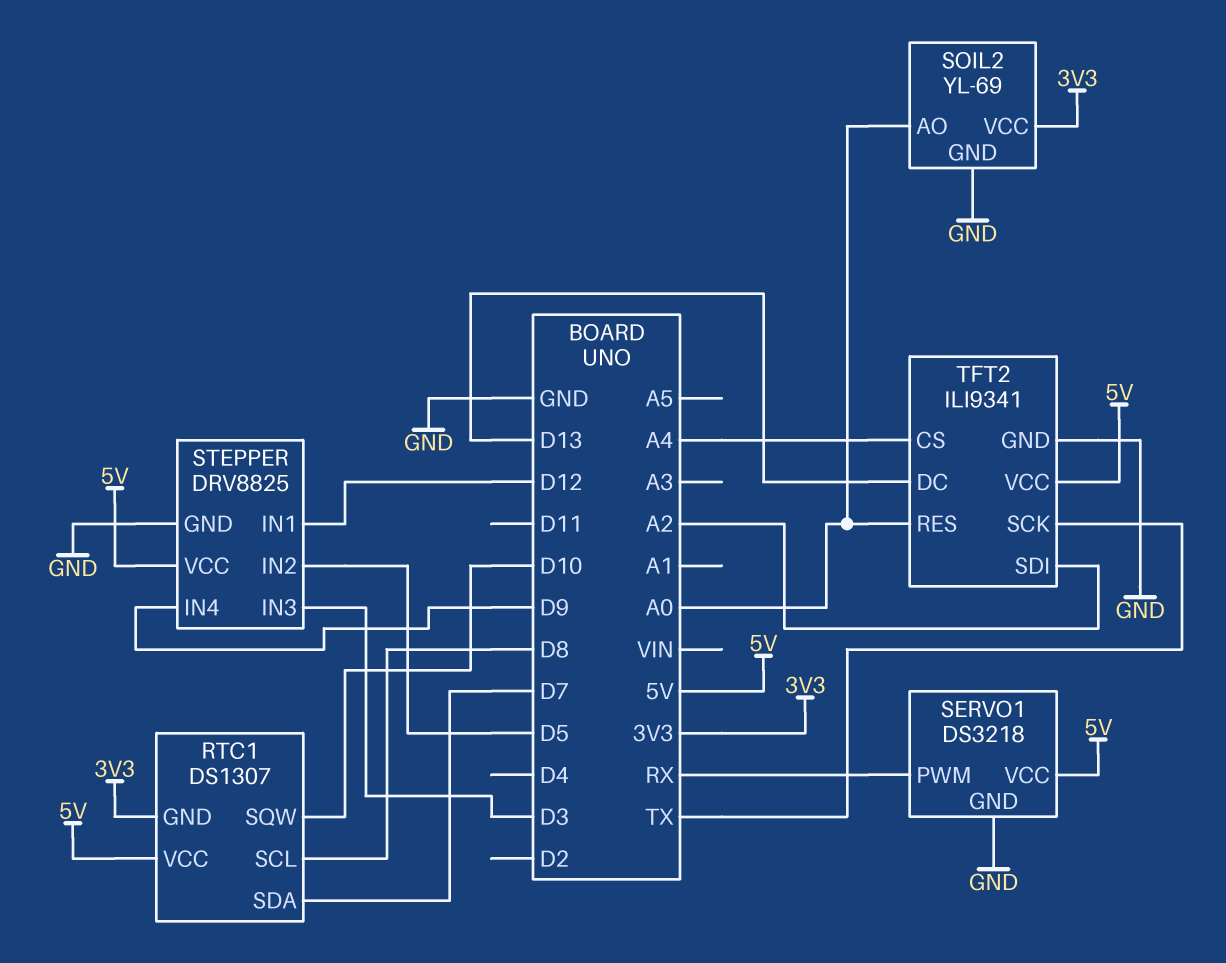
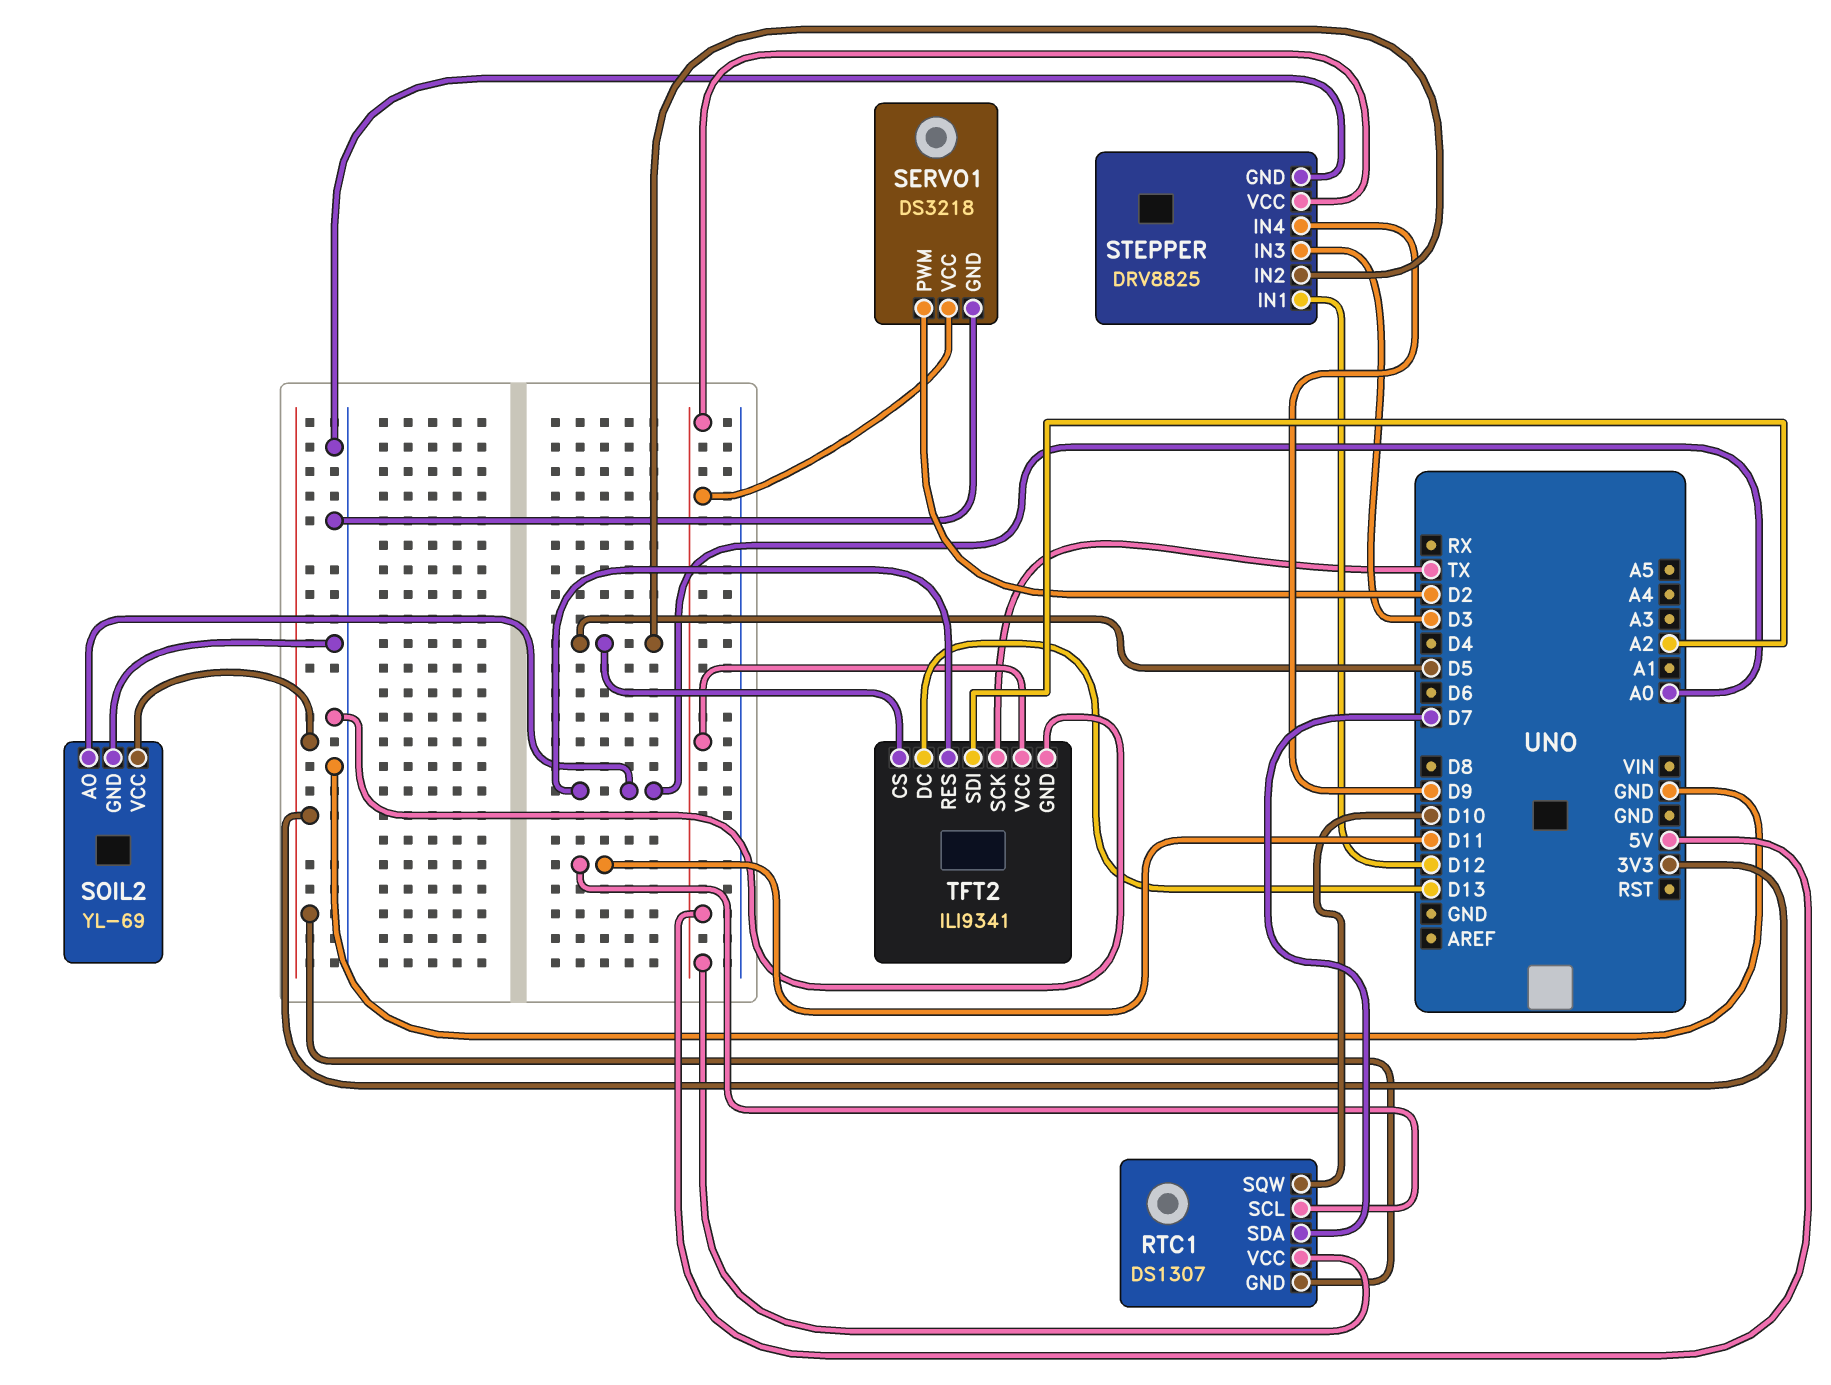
RTC1 pin SCL: D8 -> D11
SERVO1 pin PWM: RX -> D2
TFT2 pin CS: A4 -> D5

